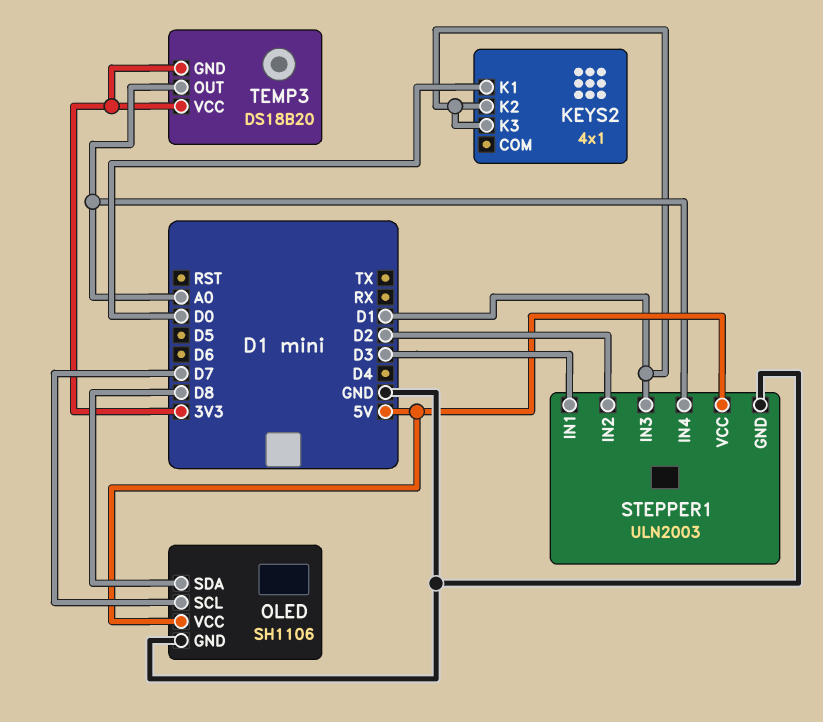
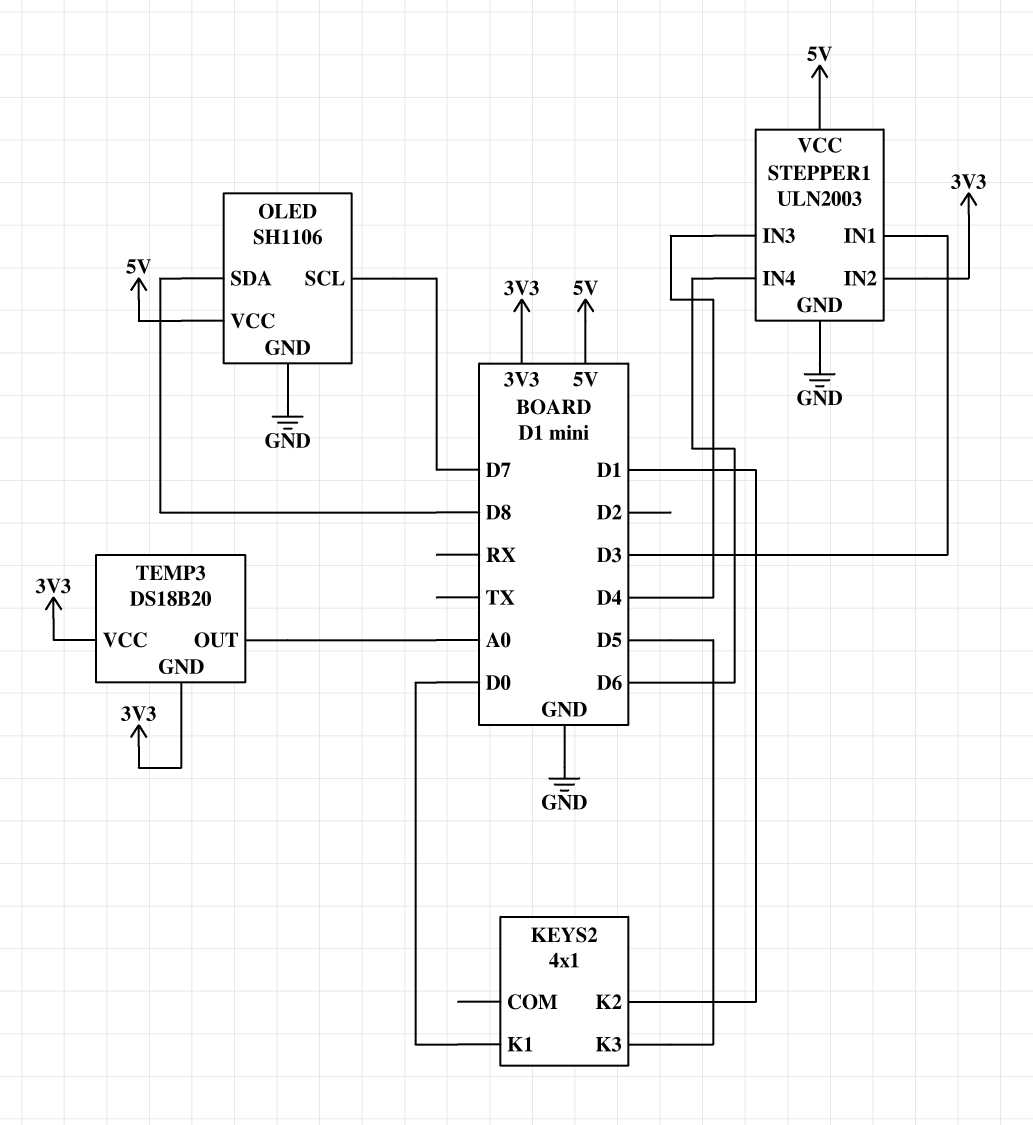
KEYS2 pin K3: D1 -> D5
STEPPER1 pin IN2: D2 -> 3V3
STEPPER1 pin IN3: D1 -> D4
STEPPER1 pin IN4: A0 -> D6

